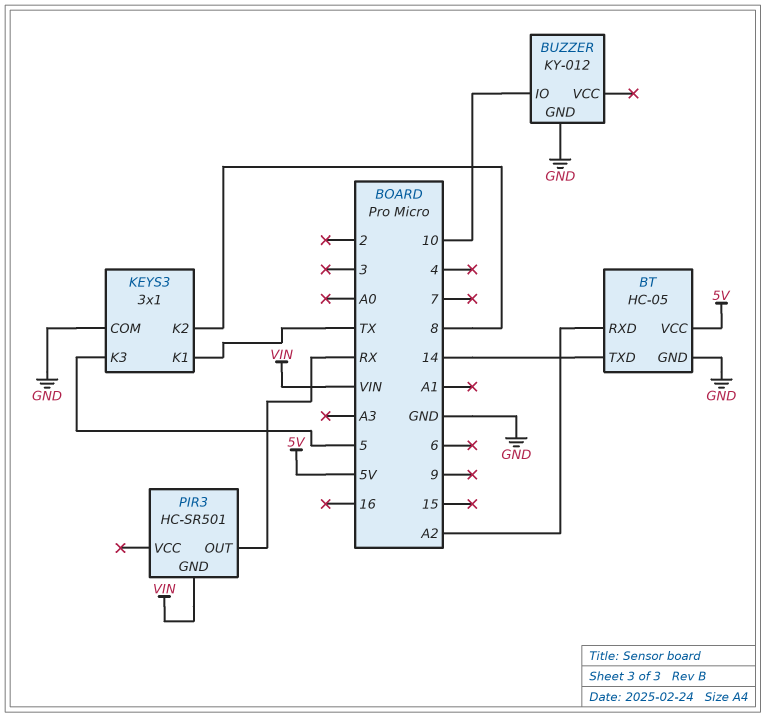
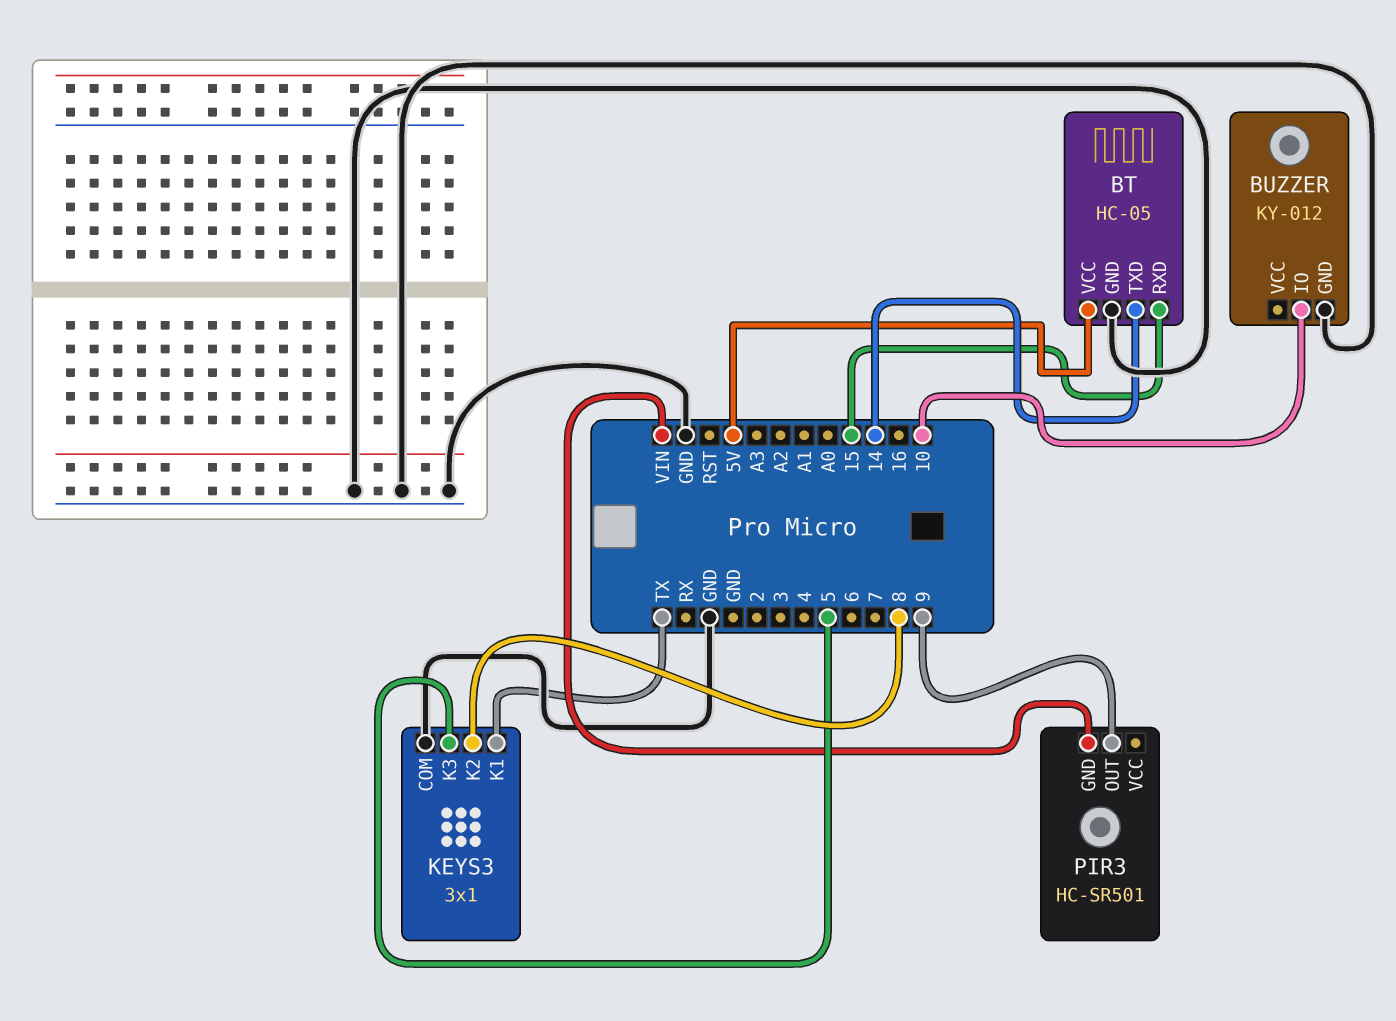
BT pin RXD: A2 -> 15
PIR3 pin OUT: RX -> 9

